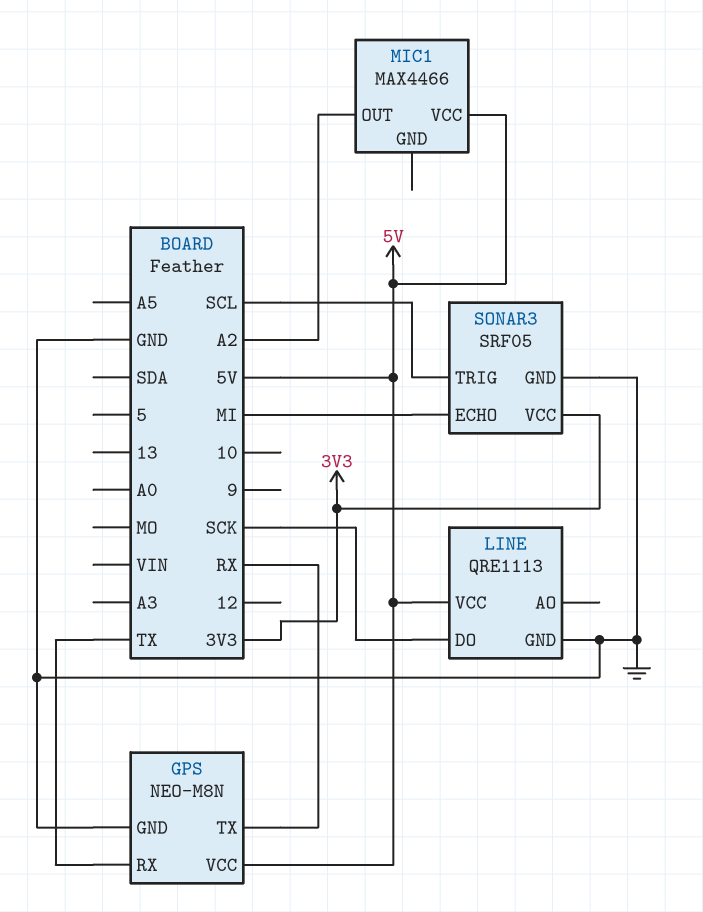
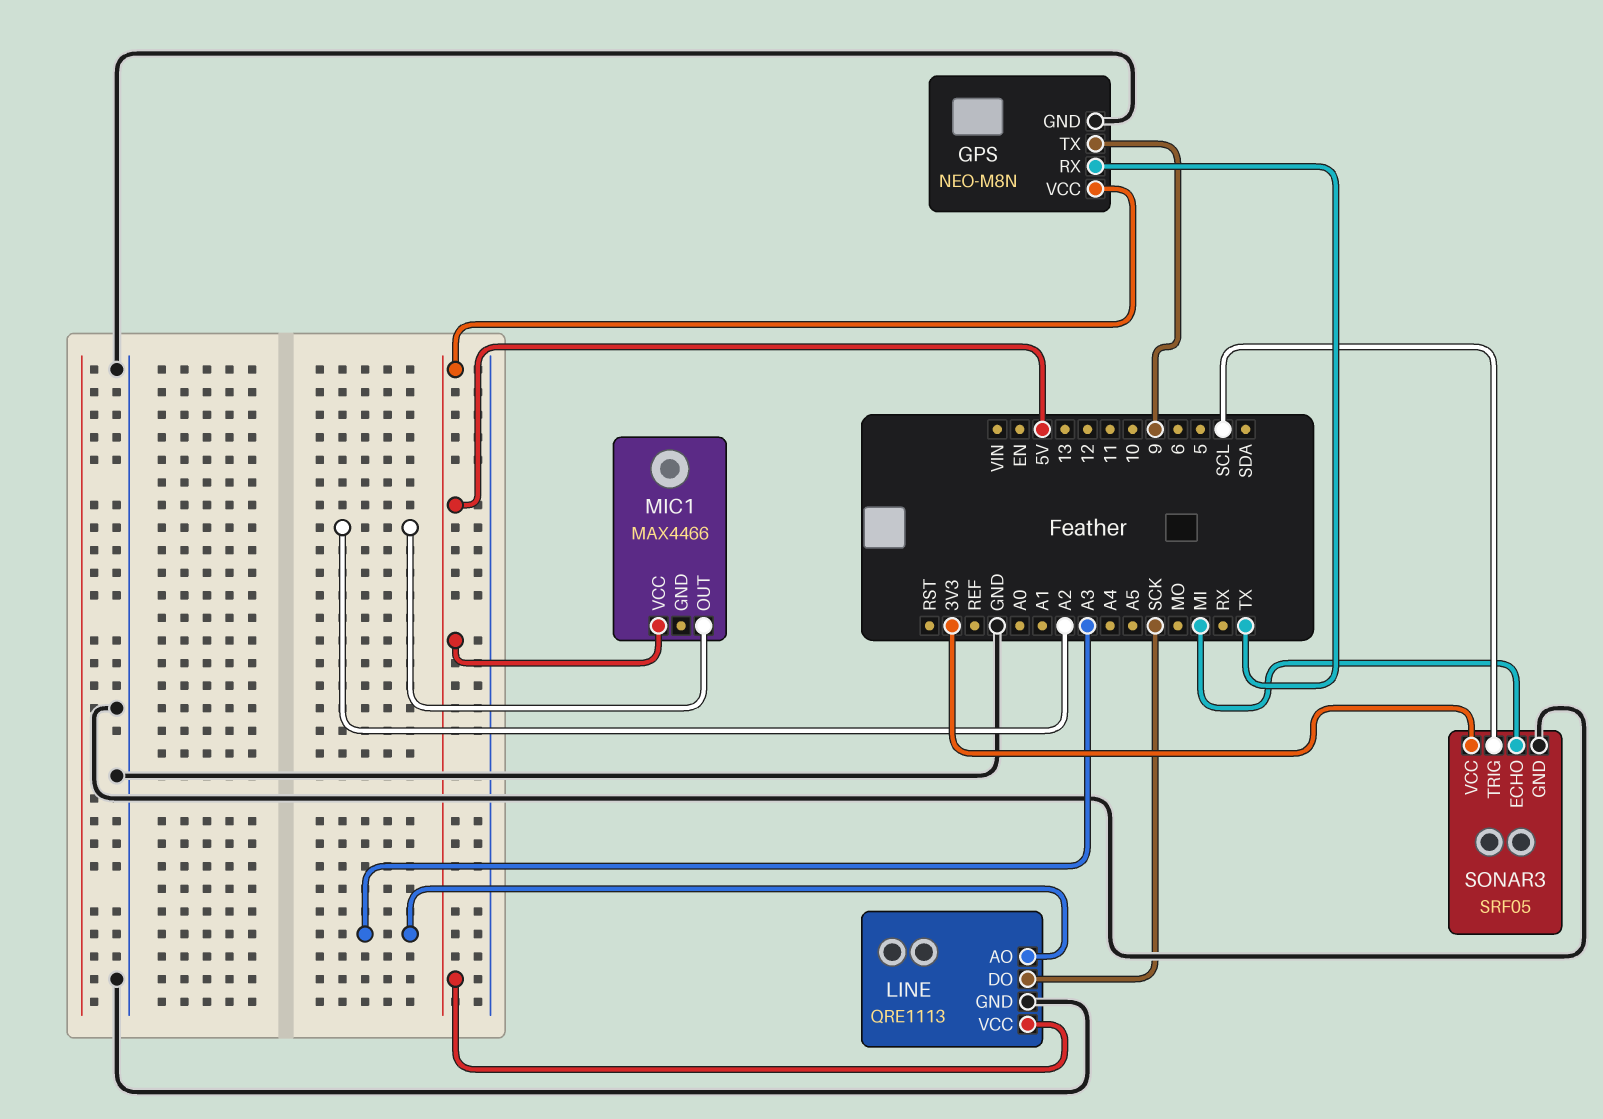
GPS pin TX: RX -> 9
LINE pin AO: none -> A3

